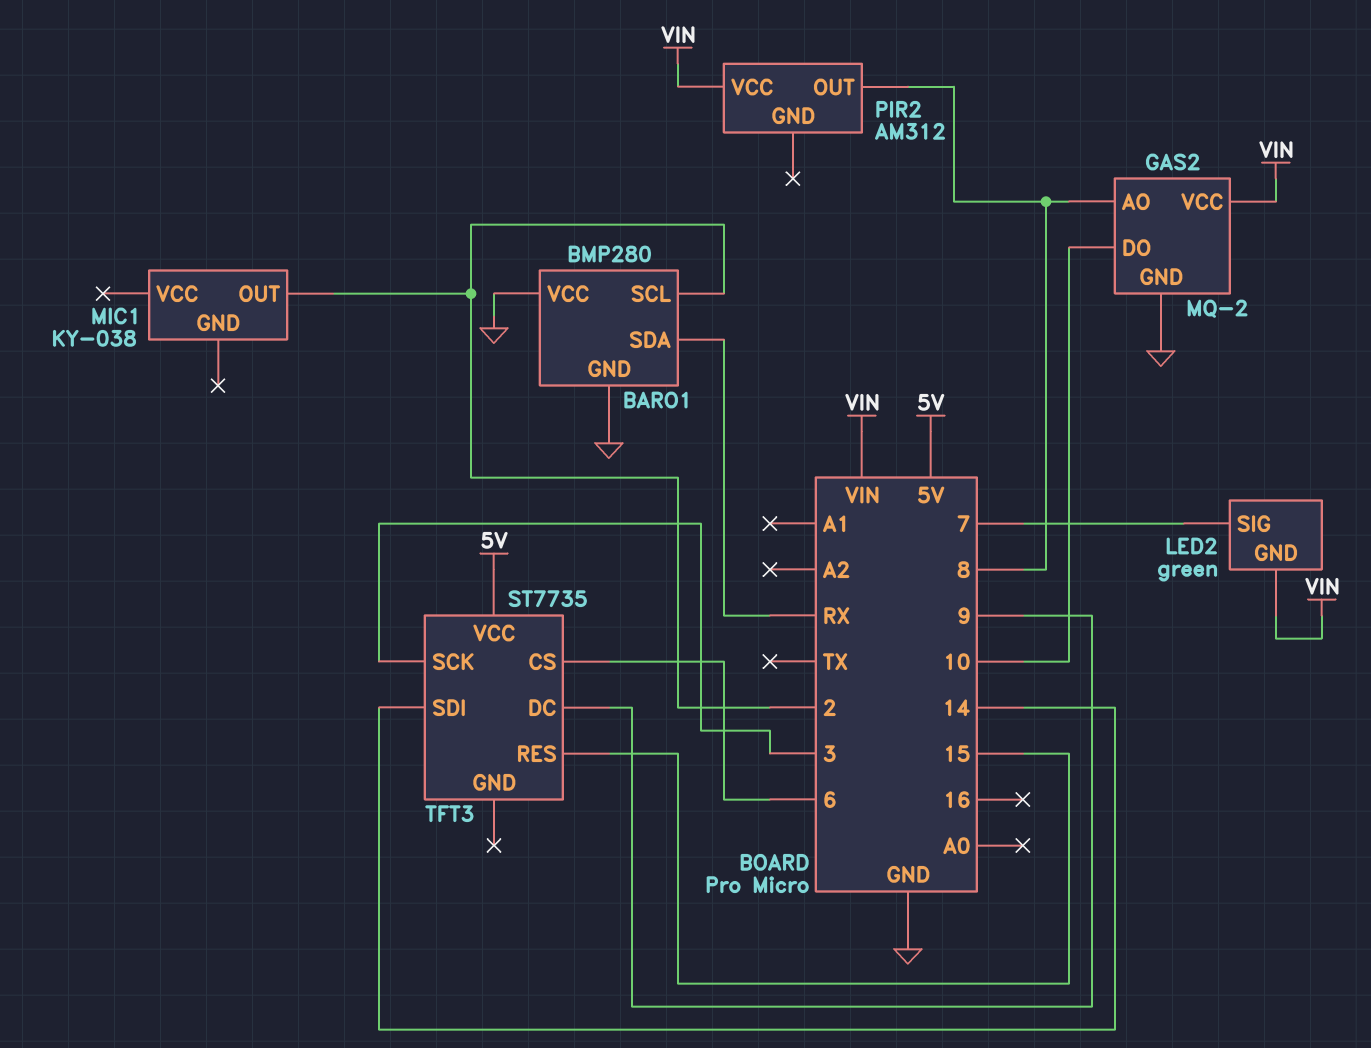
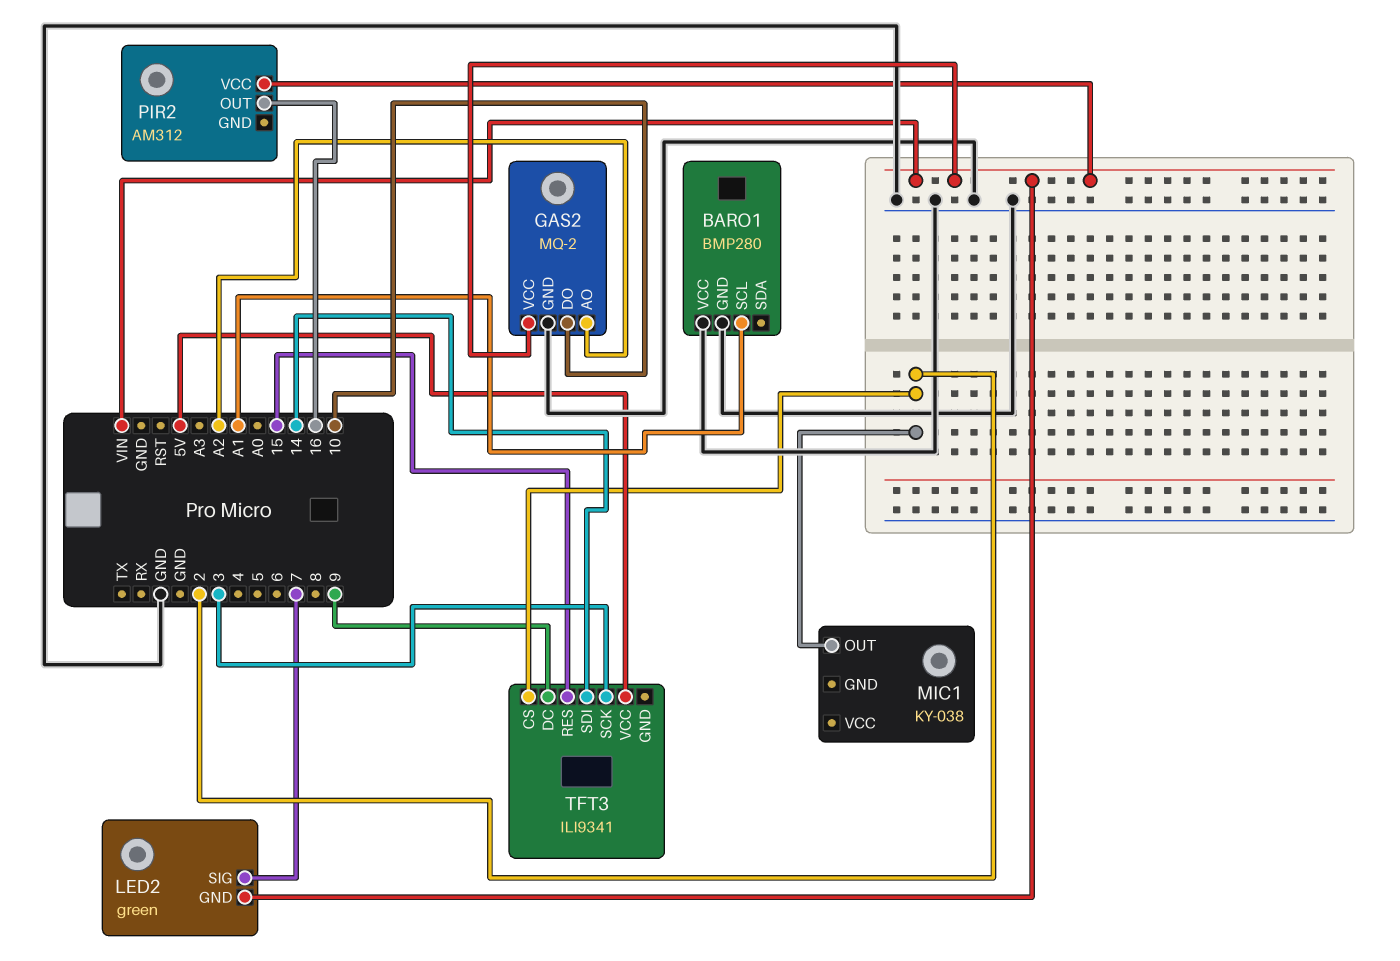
BARO1 pin SCL: 2 -> A1
BARO1 pin SDA: RX -> none
GAS2 pin AO: 8 -> A2
PIR2 pin OUT: 8 -> 16
TFT3: ST7735 -> ILI9341
TFT3 pin CS: 6 -> 2

